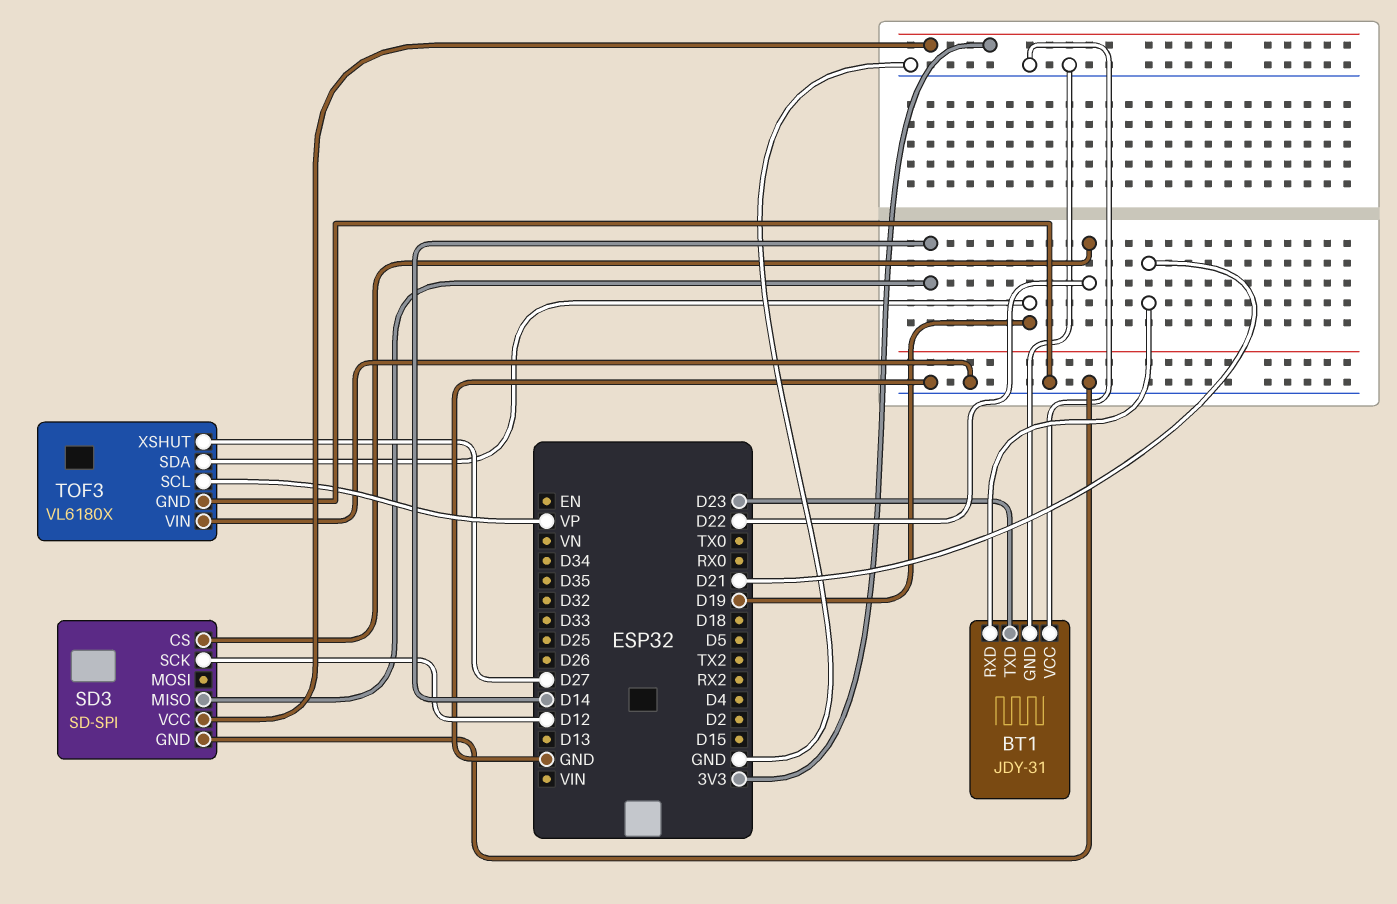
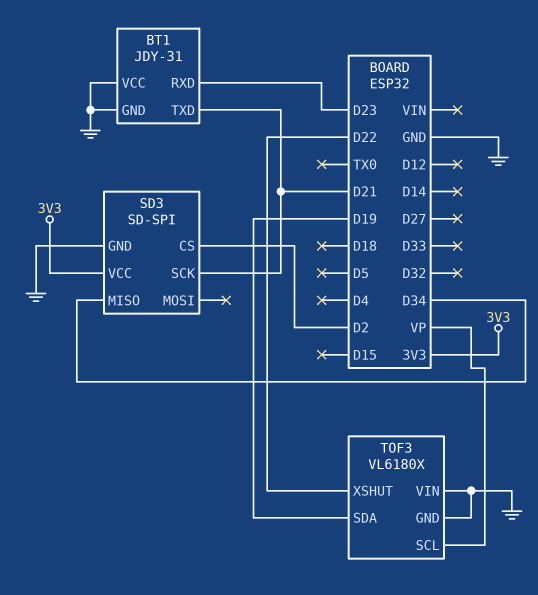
BT1 pin RXD: D21 -> D23
BT1 pin TXD: D23 -> D21
SD3 pin CS: D22 -> D2
SD3 pin MISO: D14 -> D34
SD3 pin SCK: D12 -> D21
TOF3 pin XSHUT: D27 -> D22

